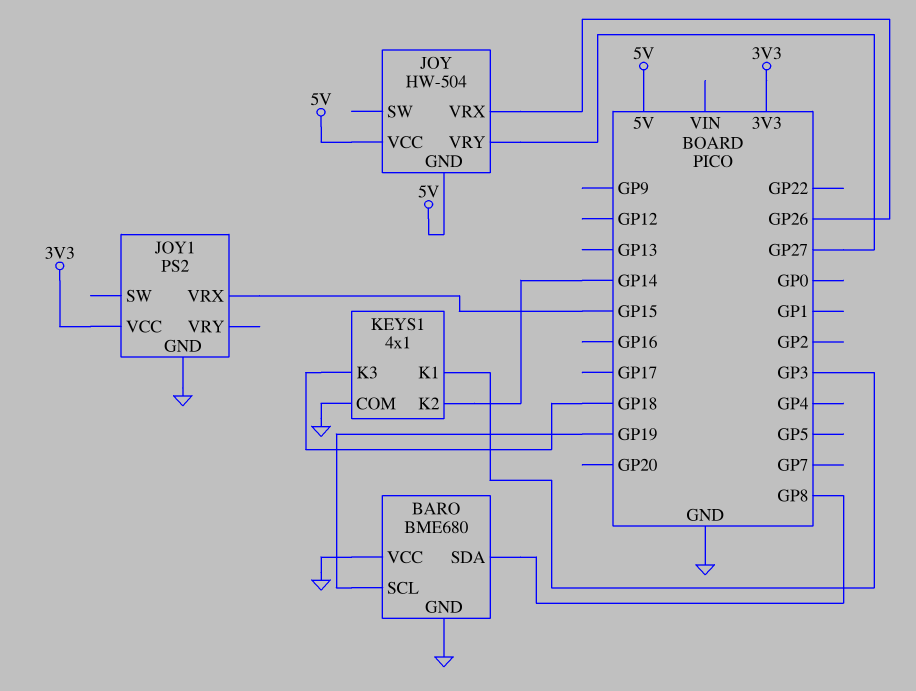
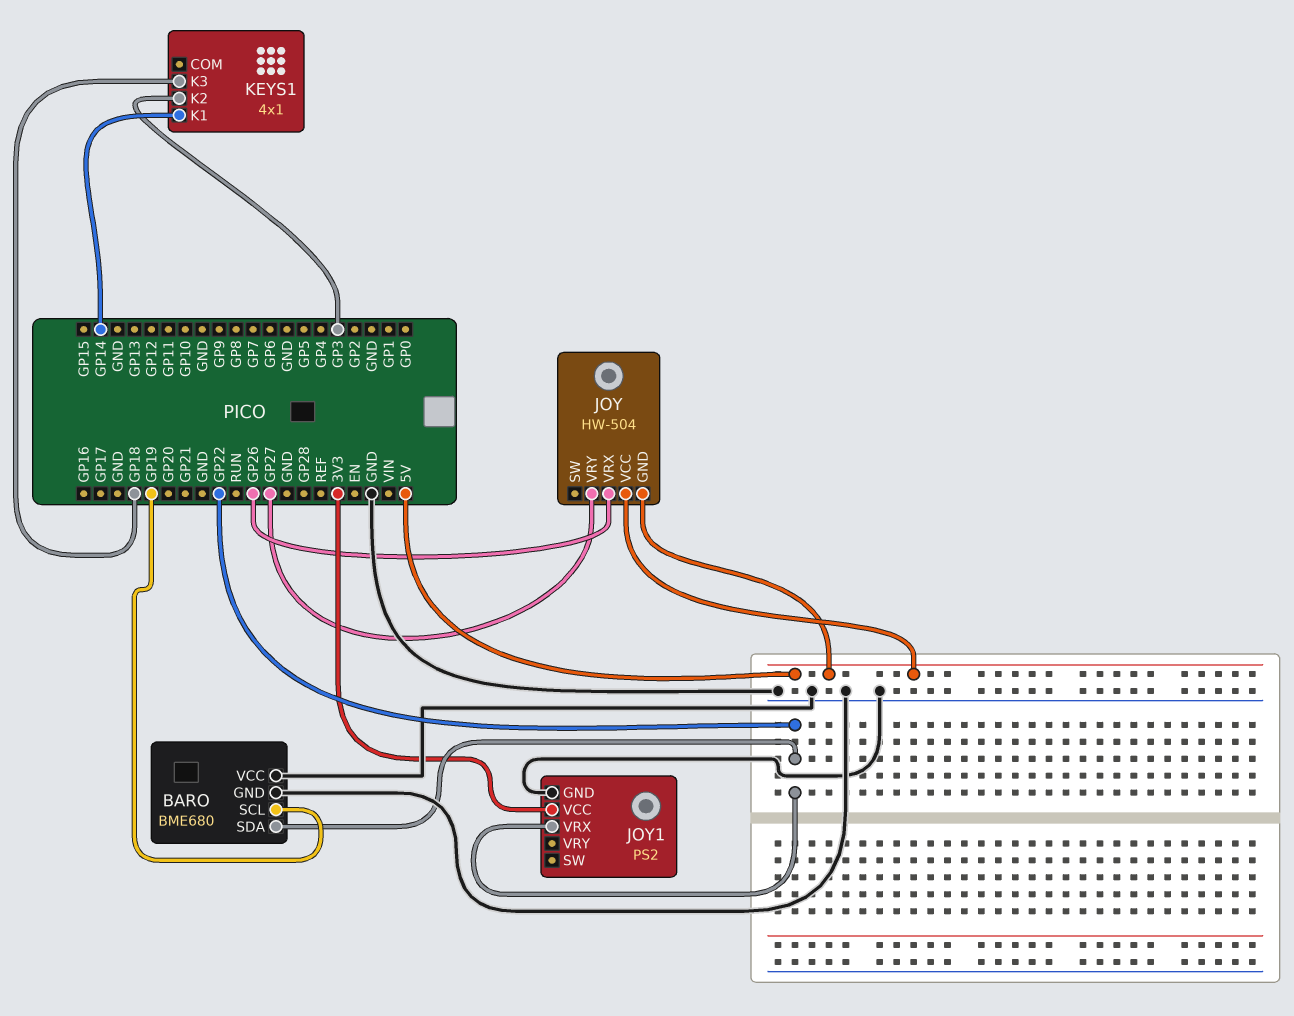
BARO pin SDA: GP8 -> GP22
JOY1 pin VRX: GP15 -> GP22
KEYS1 pin COM: GND -> none
KEYS1 pin K1: GP3 -> GP14
KEYS1 pin K2: GP14 -> GP3

